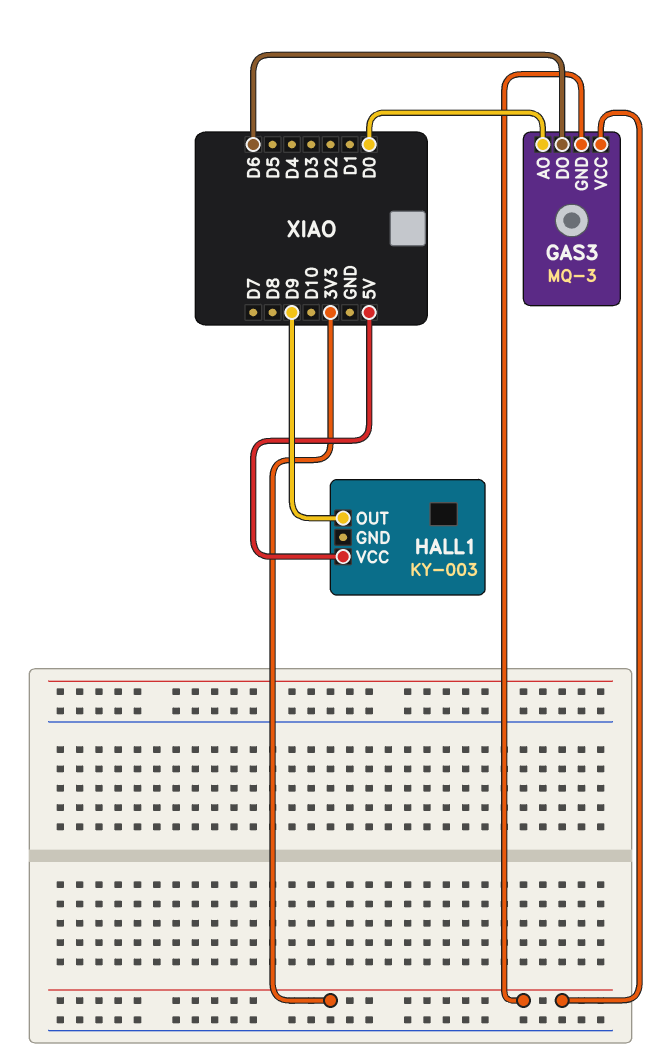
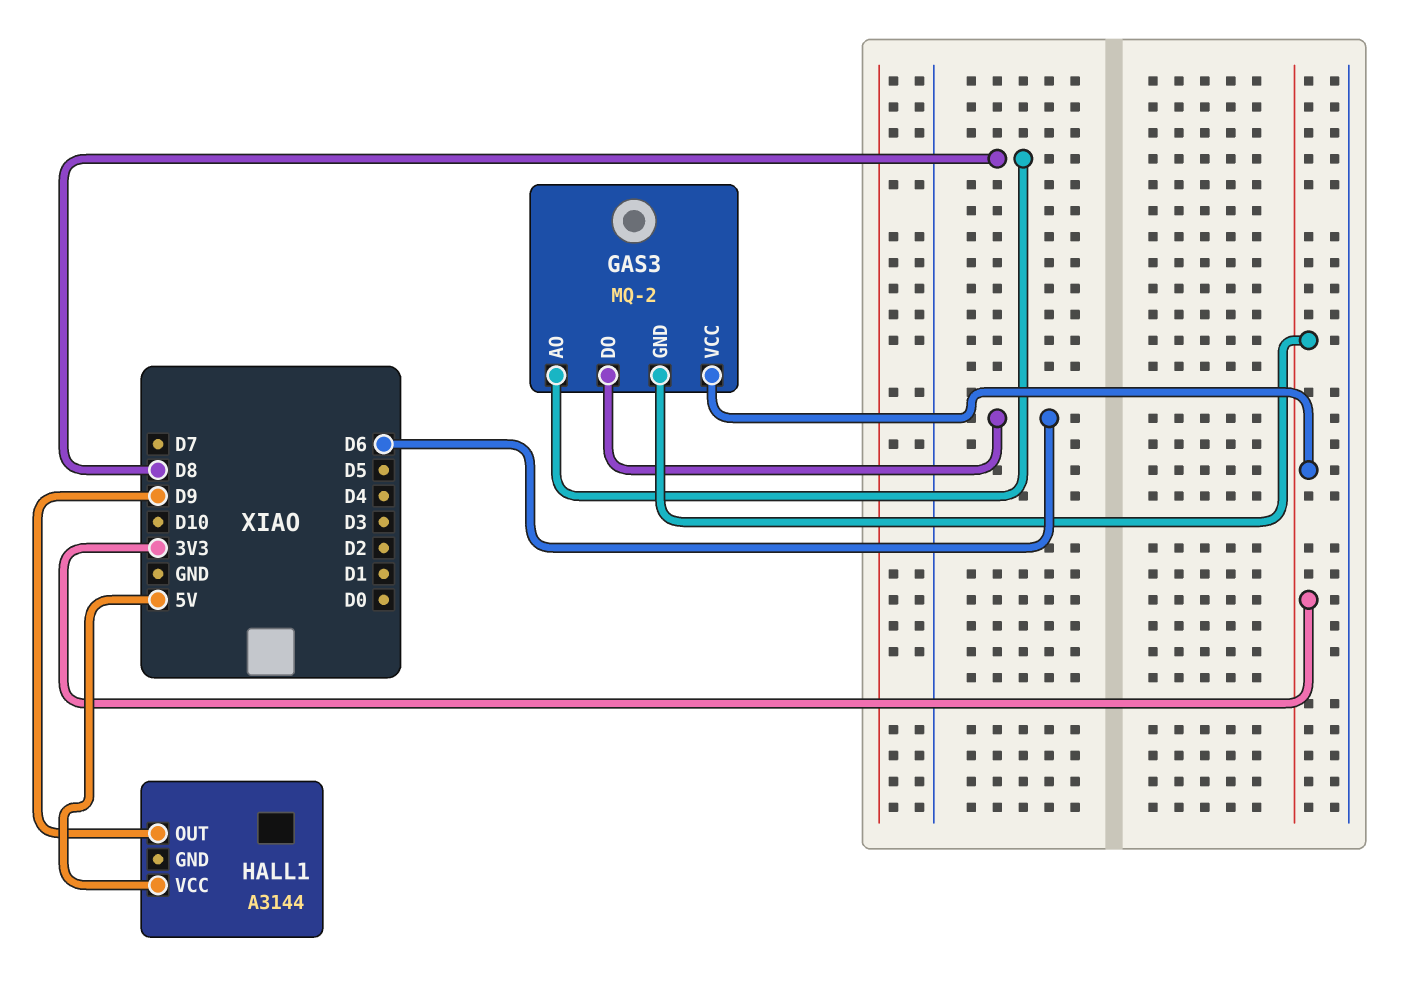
GAS3: MQ-3 -> MQ-2
GAS3 pin AO: D0 -> D8
HALL1: KY-003 -> A3144

